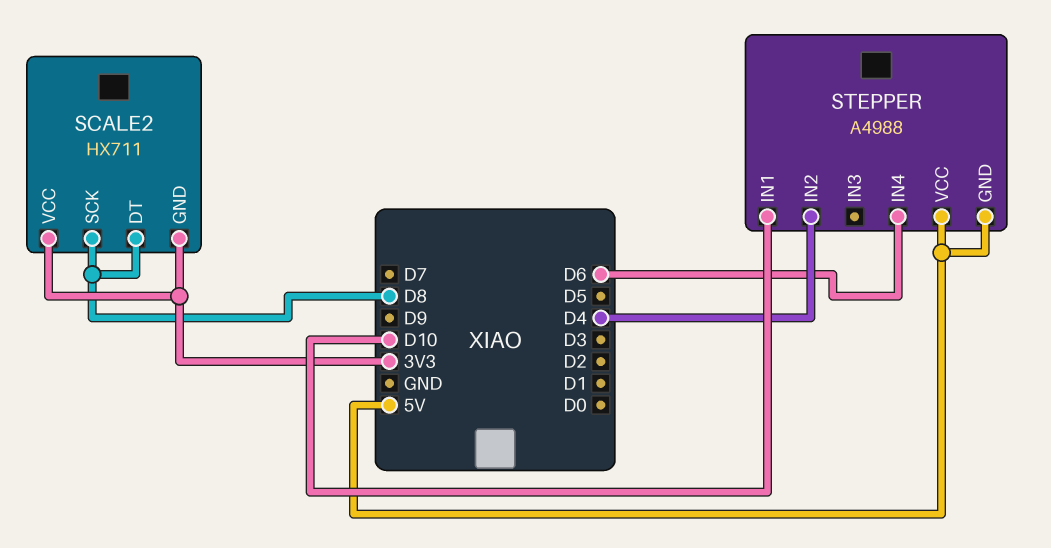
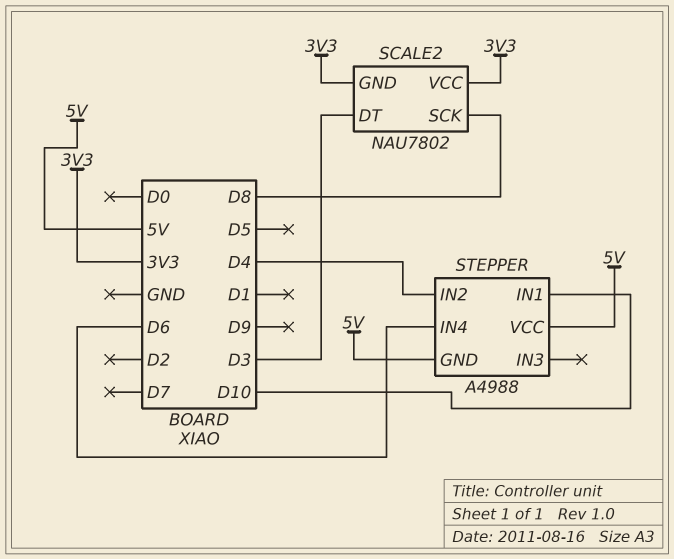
SCALE2: HX711 -> NAU7802
SCALE2 pin DT: D8 -> D3

